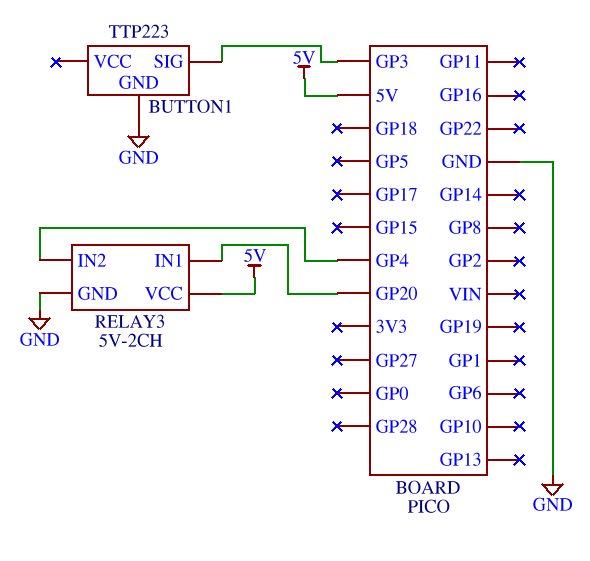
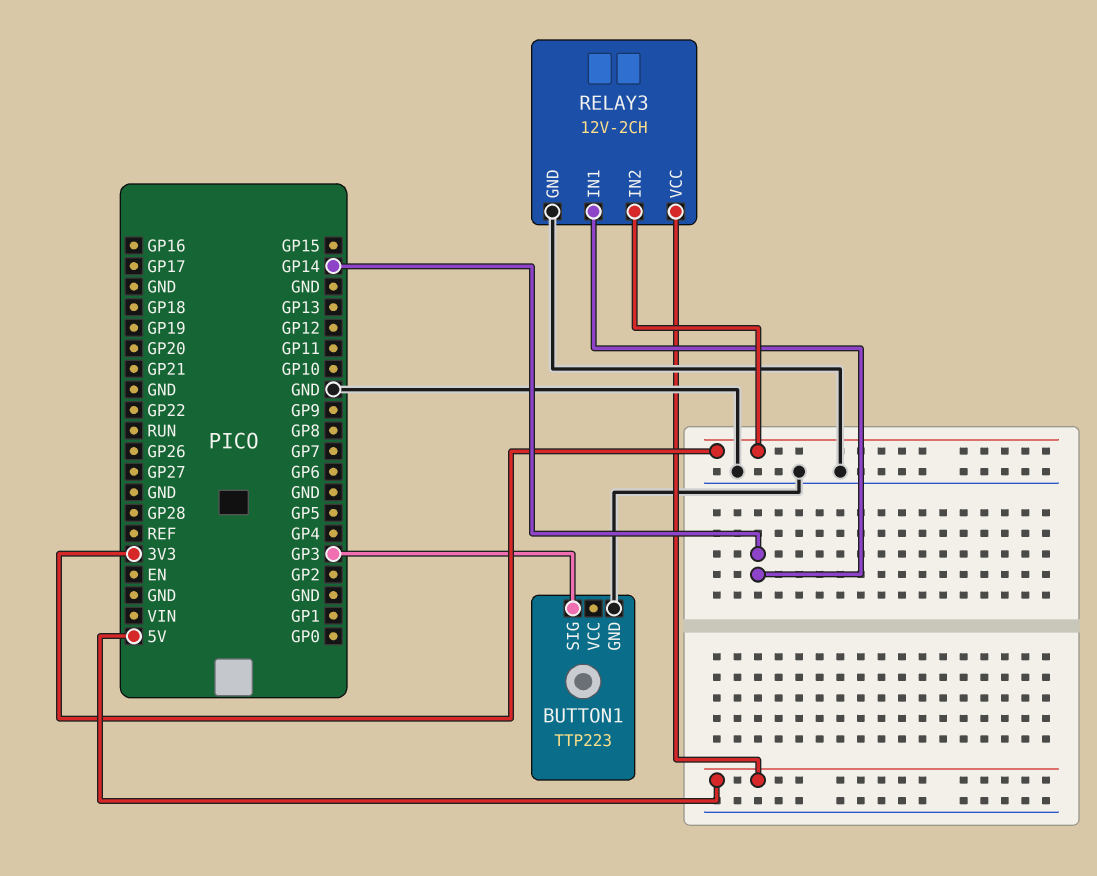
RELAY3: 5V-2CH -> 12V-2CH
RELAY3 pin IN1: GP20 -> GP14
RELAY3 pin IN2: GP4 -> 3V3

